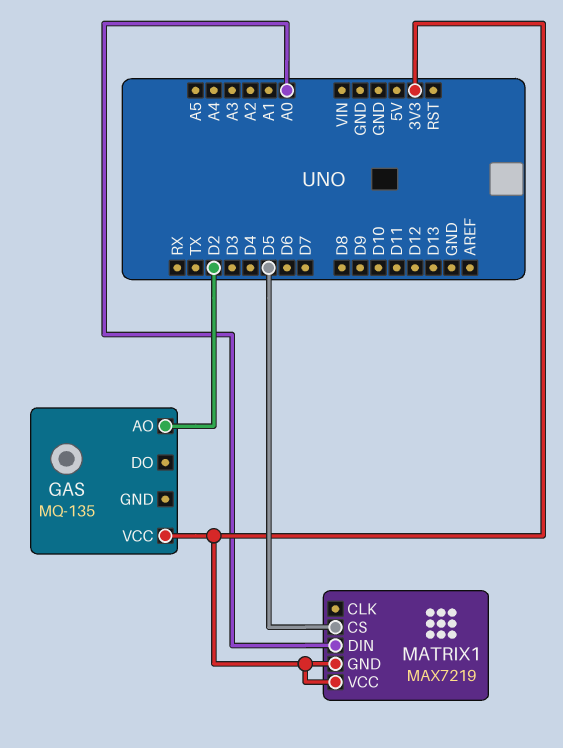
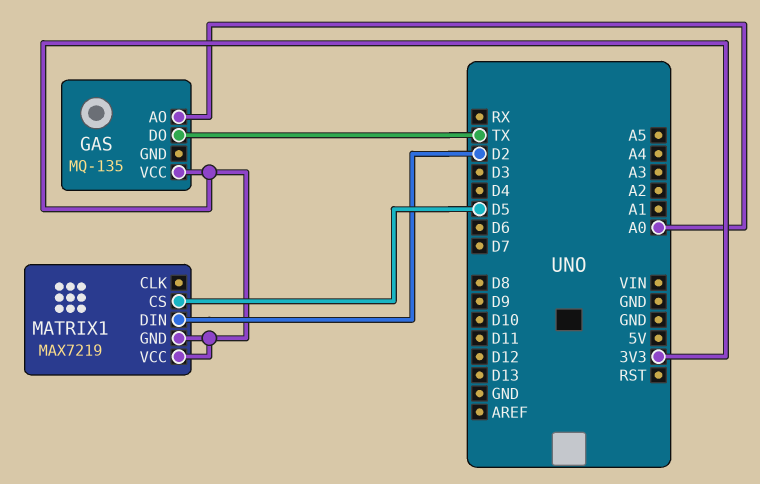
GAS pin AO: D2 -> A0
GAS pin DO: none -> TX
MATRIX1 pin DIN: A0 -> D2

